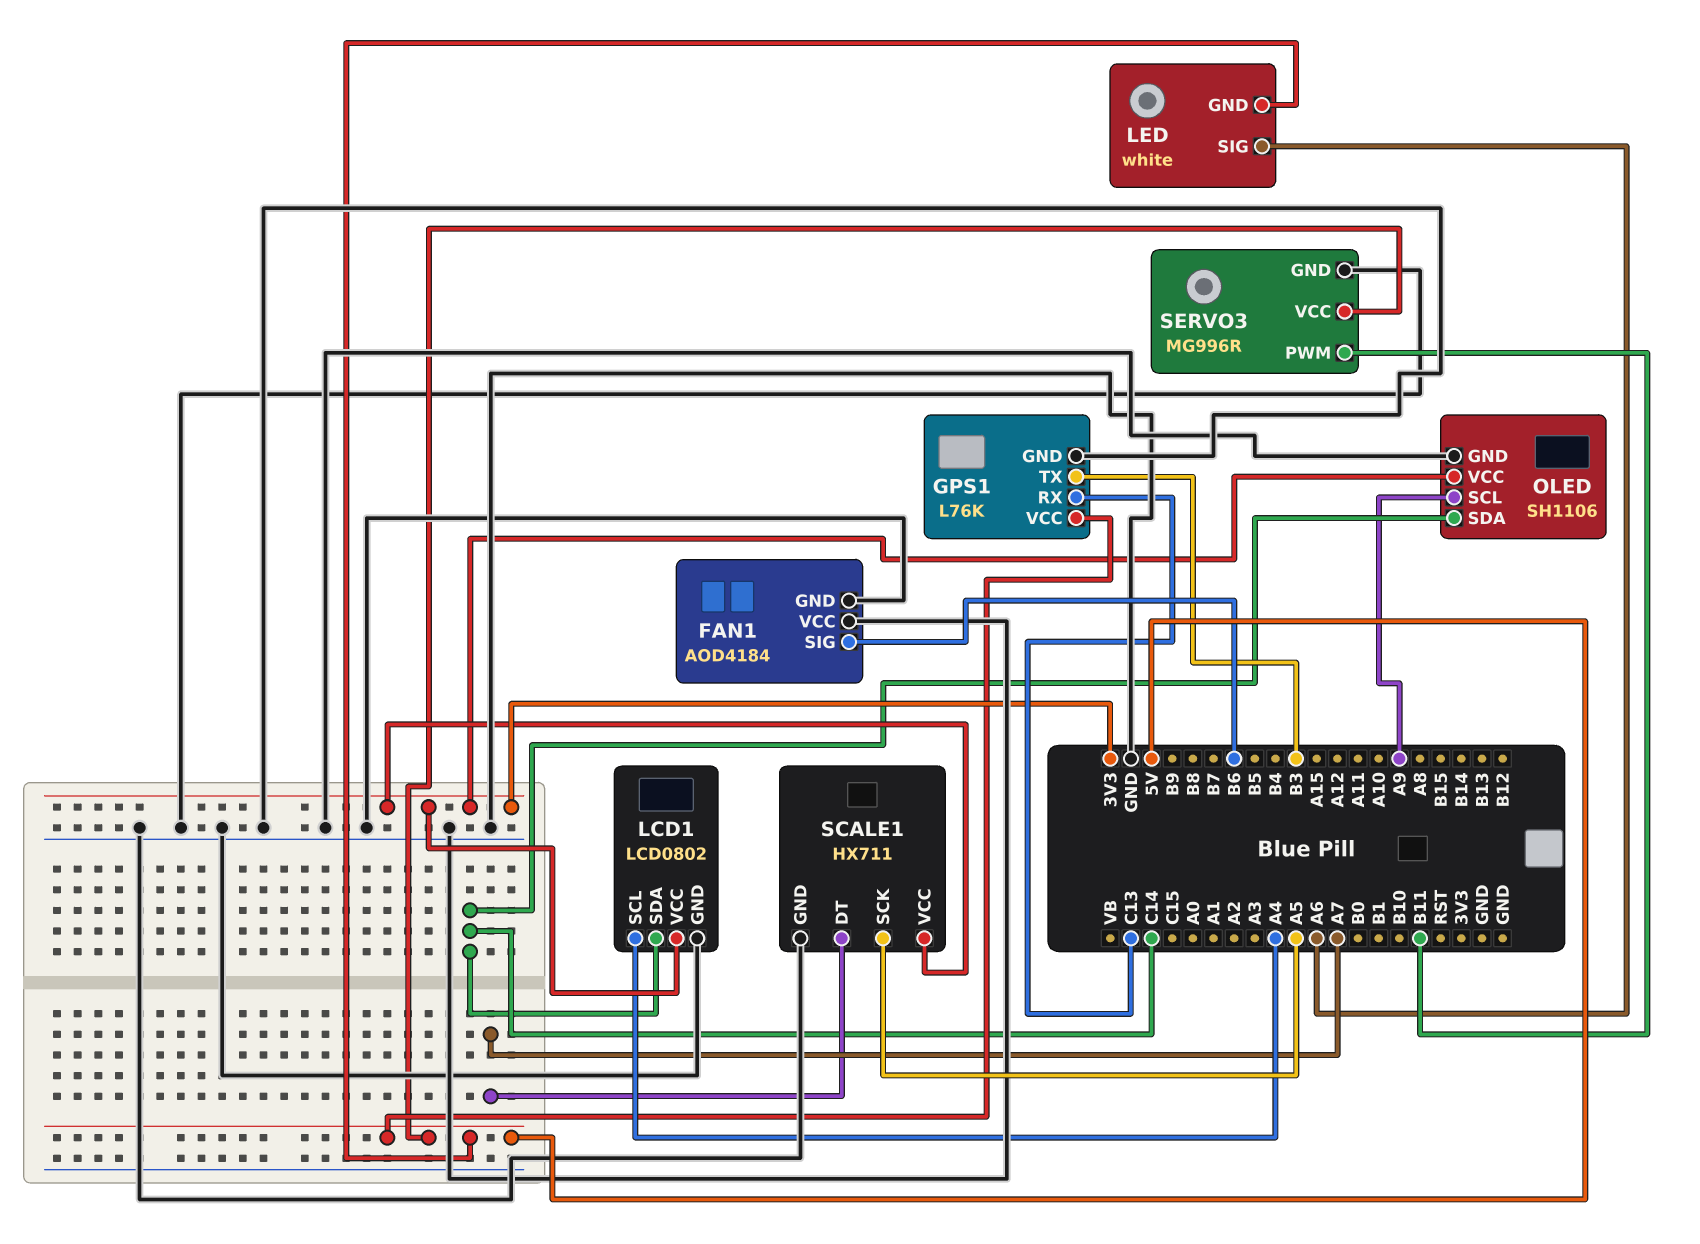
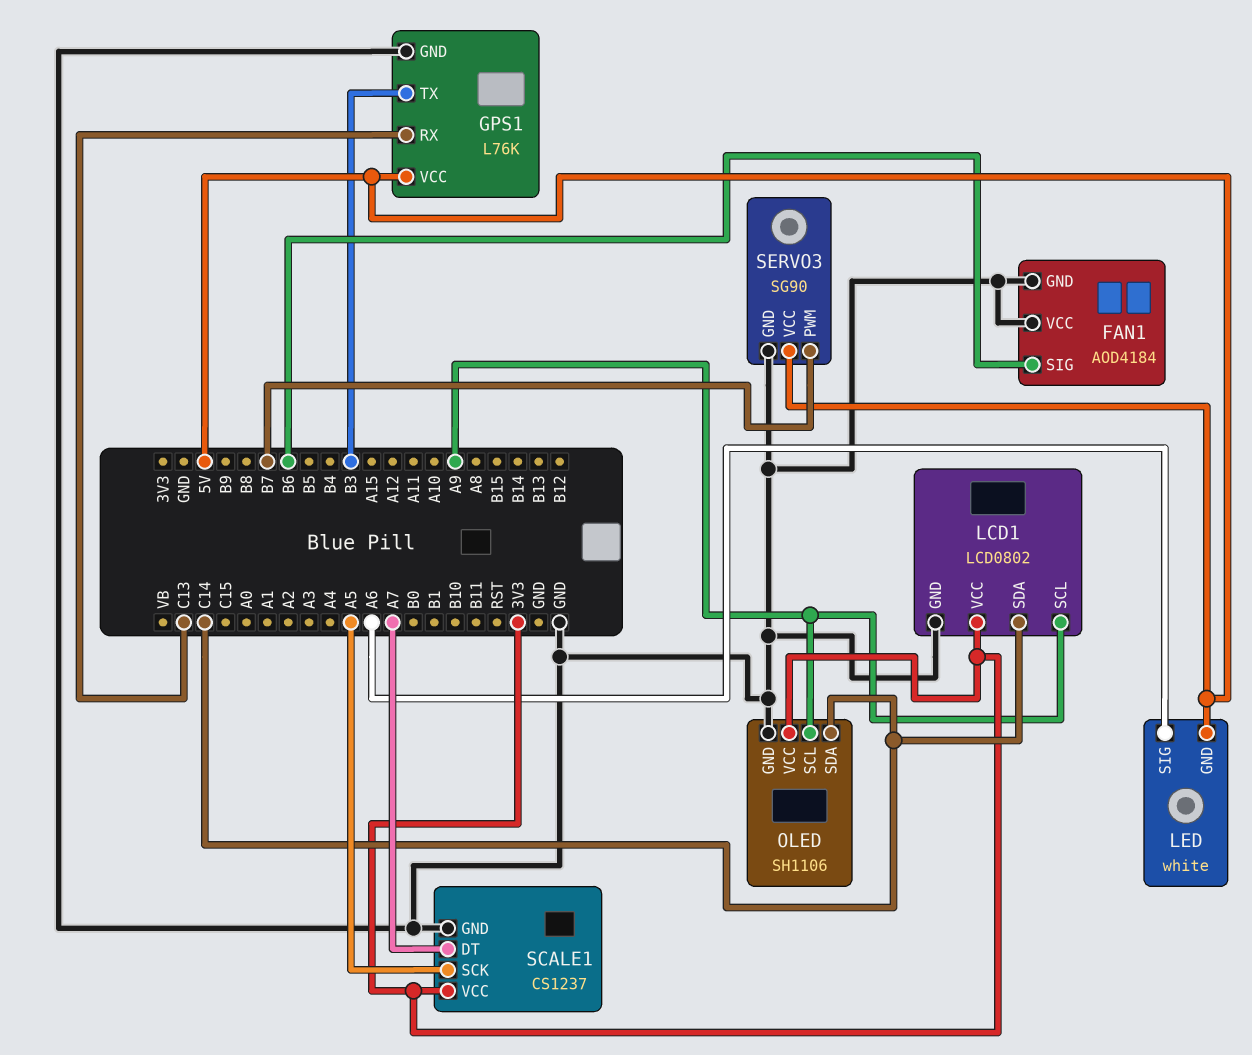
LCD1 pin SCL: A4 -> A9
SCALE1: HX711 -> CS1237
SERVO3: MG996R -> SG90
SERVO3 pin PWM: B11 -> B7

